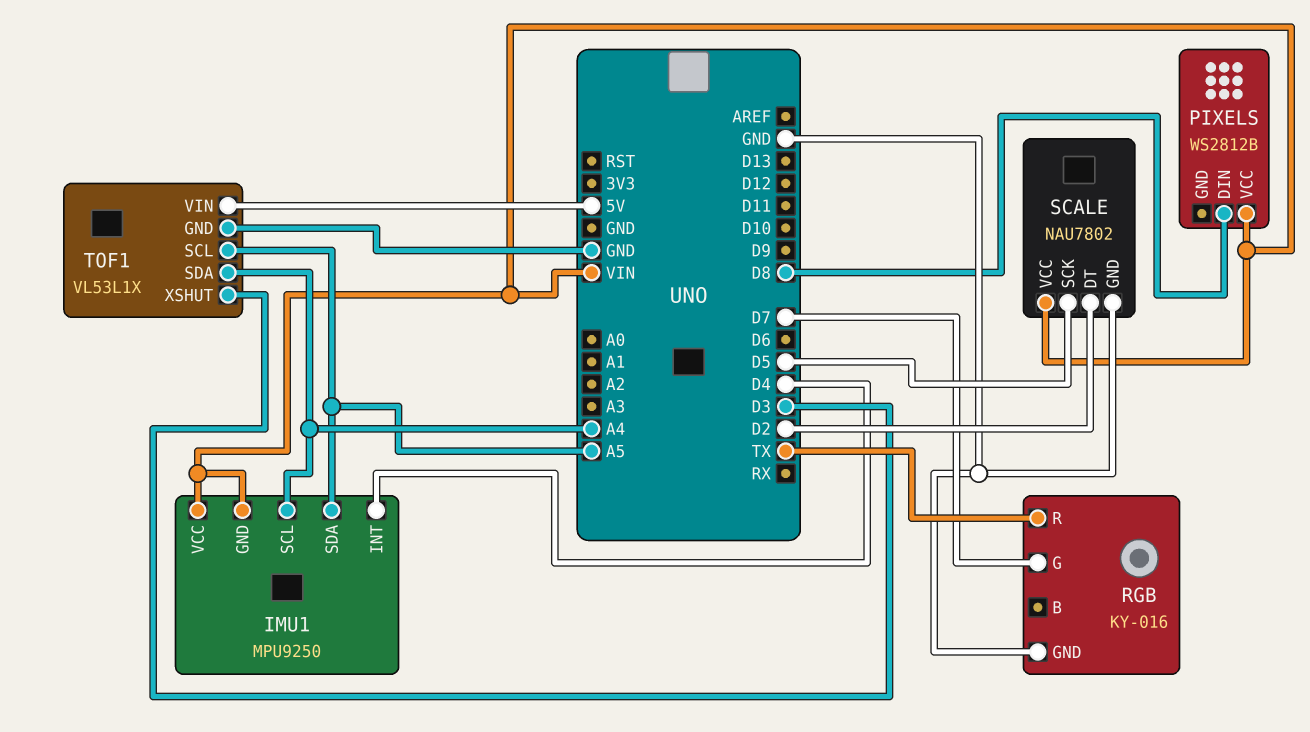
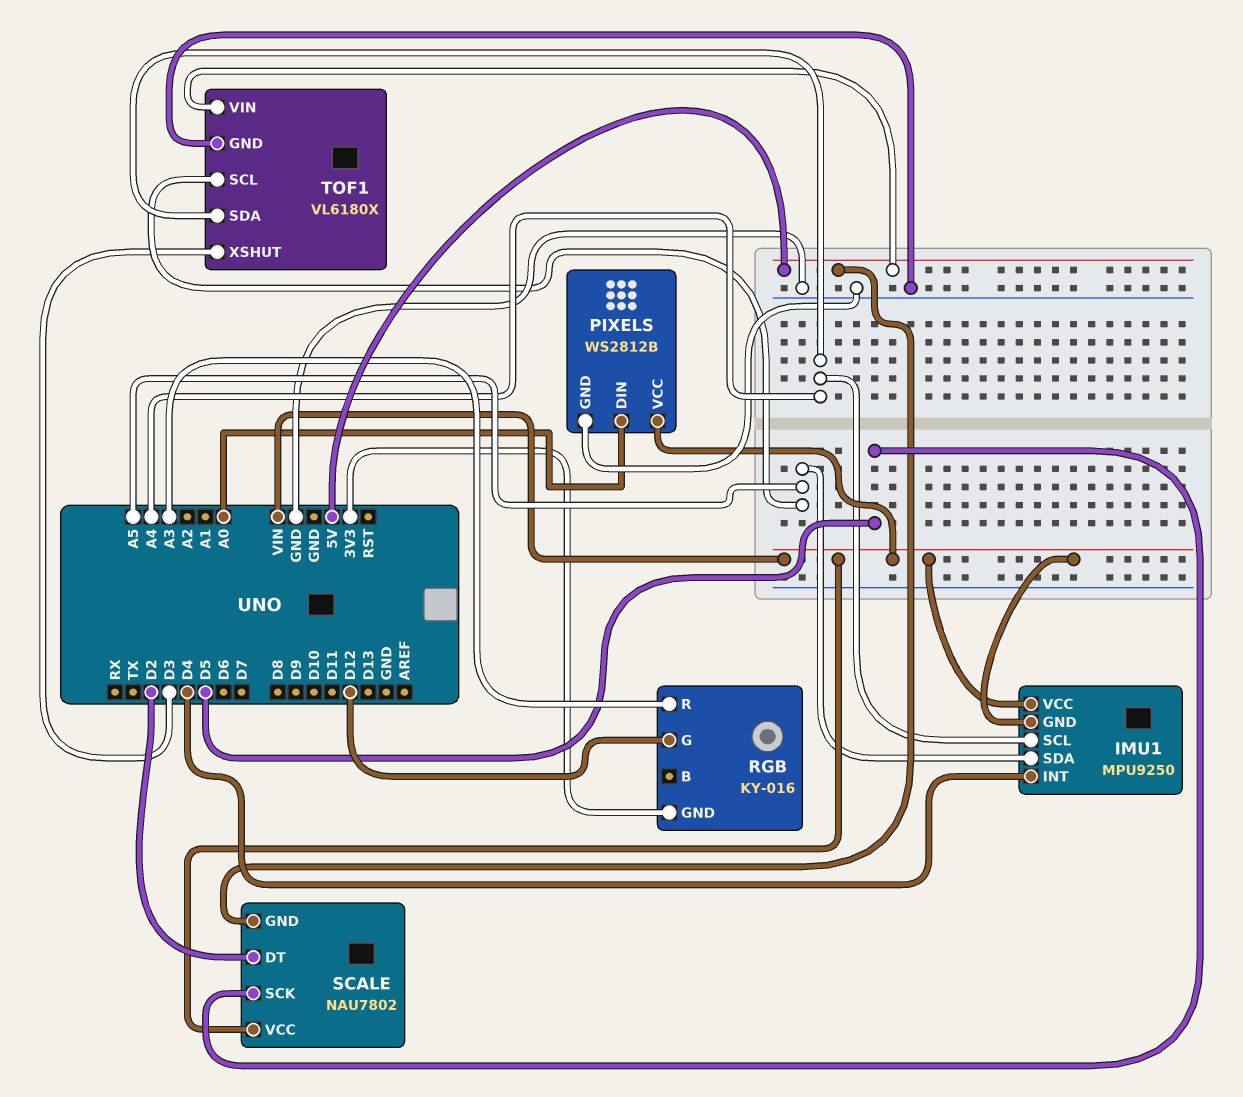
PIXELS pin DIN: D8 -> A0
PIXELS pin GND: none -> GND
RGB pin G: D7 -> D12
RGB pin GND: GND -> 3V3
RGB pin R: TX -> A3
SCALE pin GND: GND -> 5V
TOF1: VL53L1X -> VL6180X

